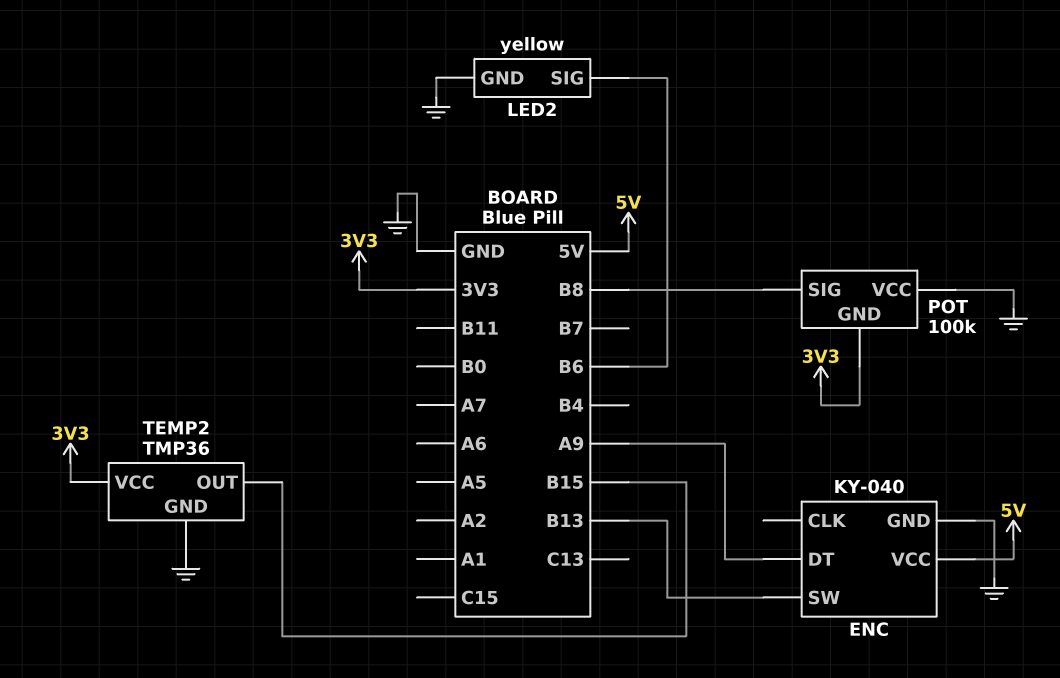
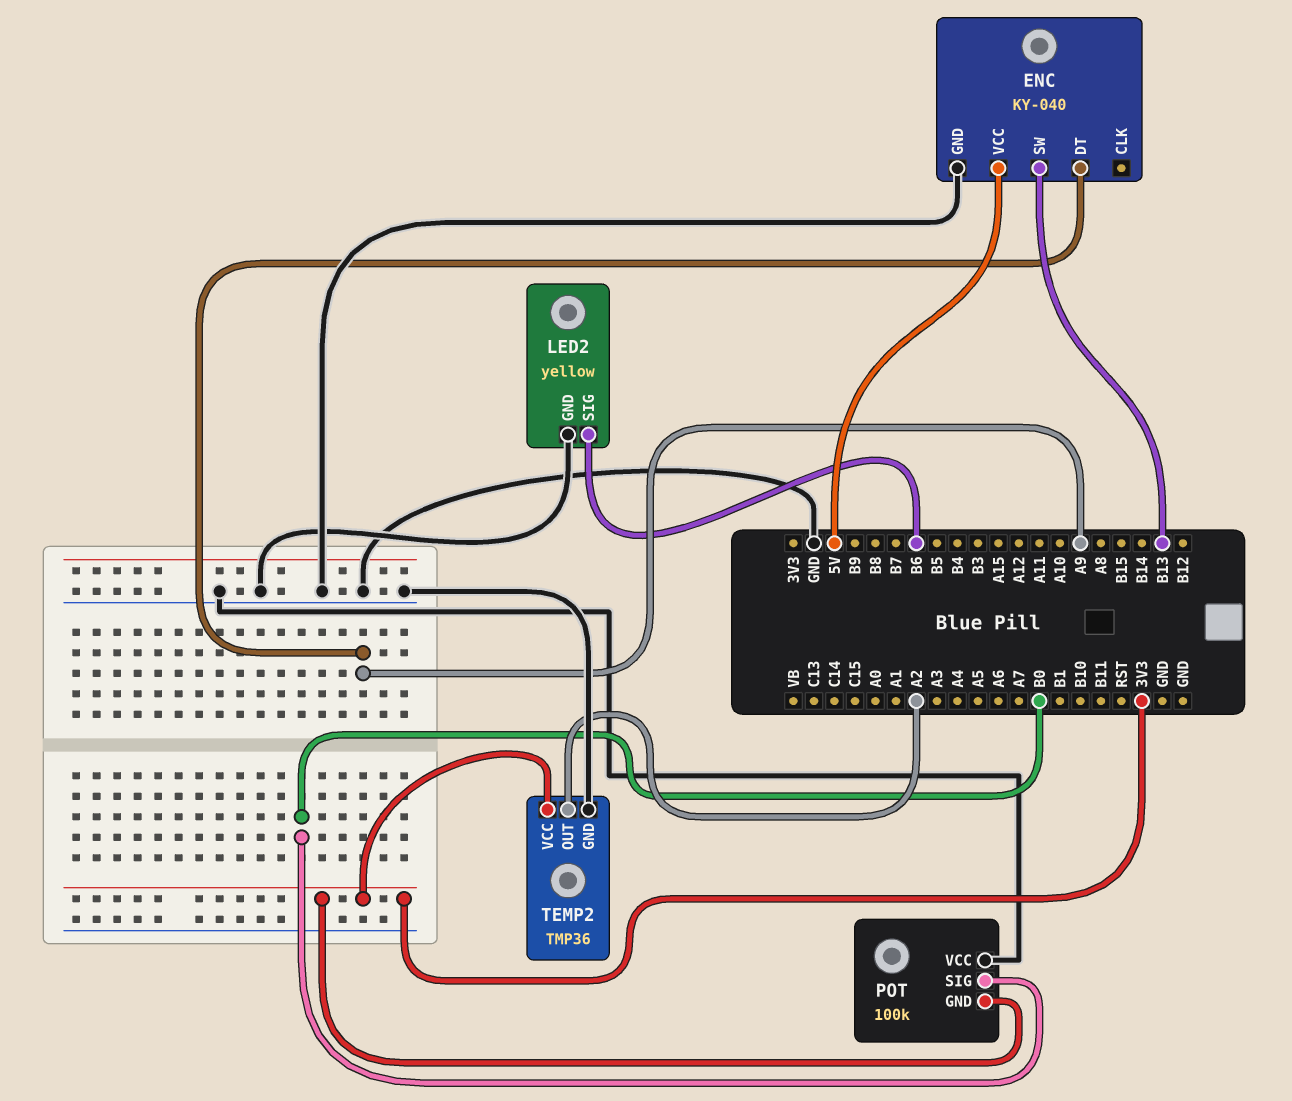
POT pin SIG: B8 -> B0
TEMP2 pin OUT: B15 -> A2

